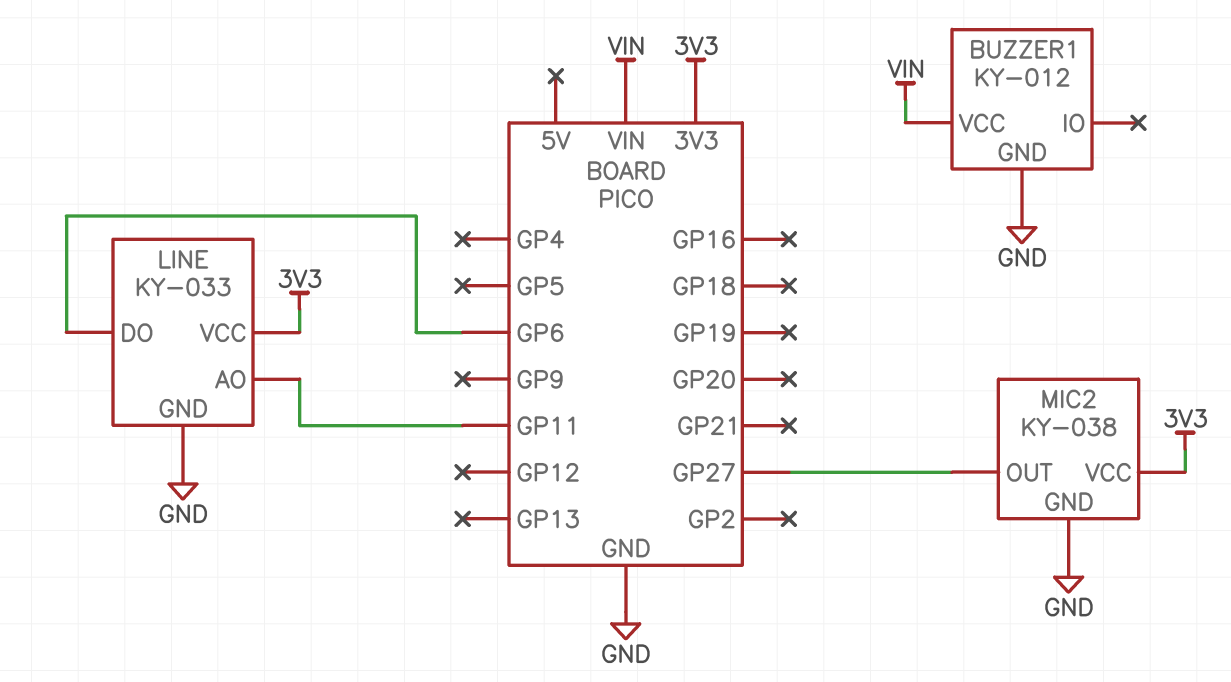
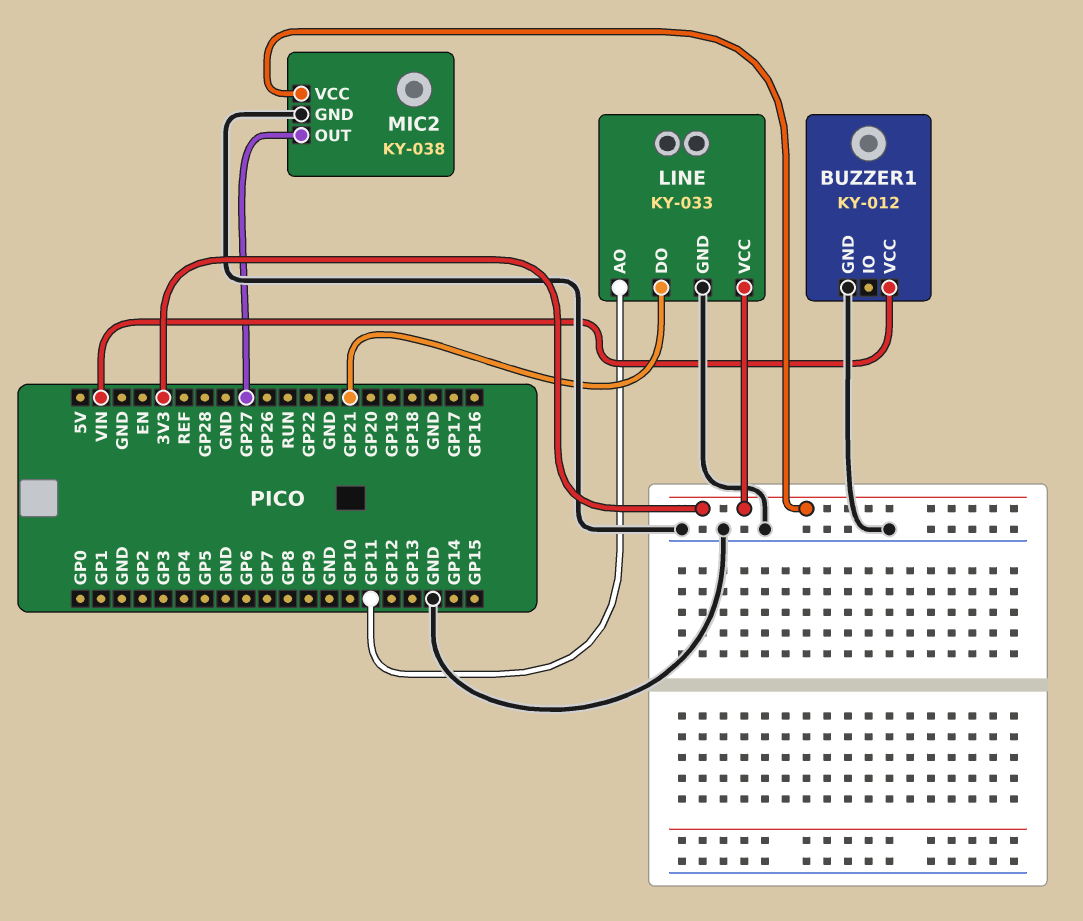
LINE pin DO: GP6 -> GP21

